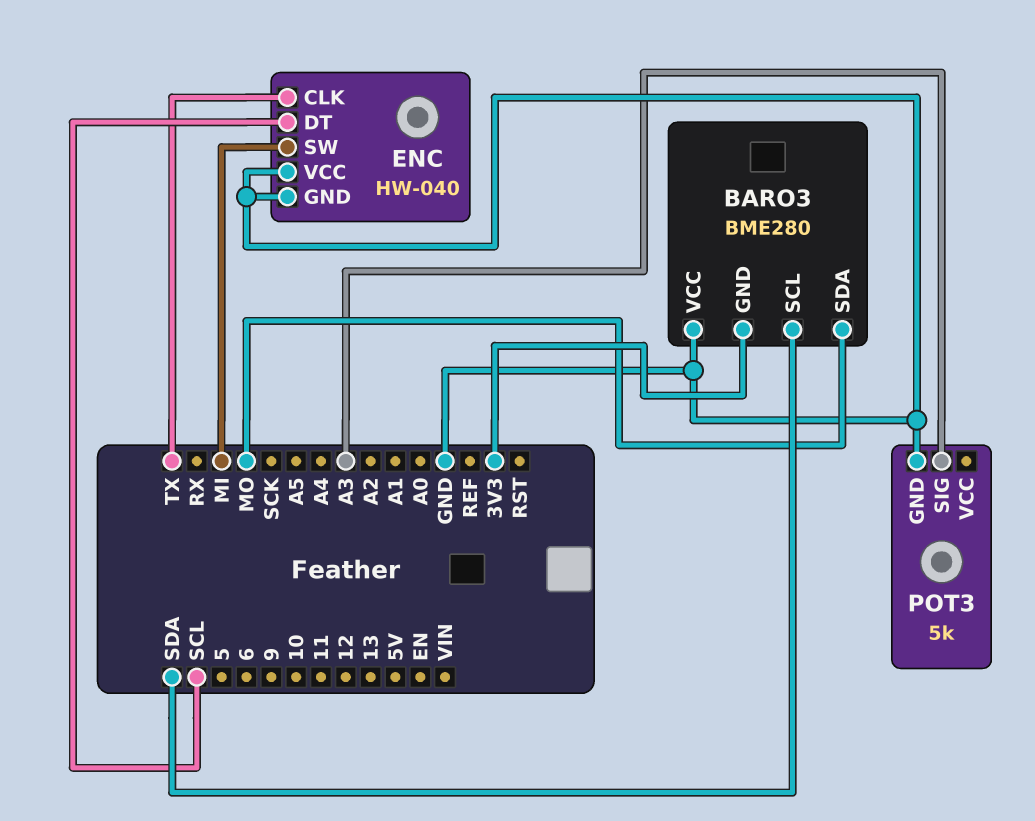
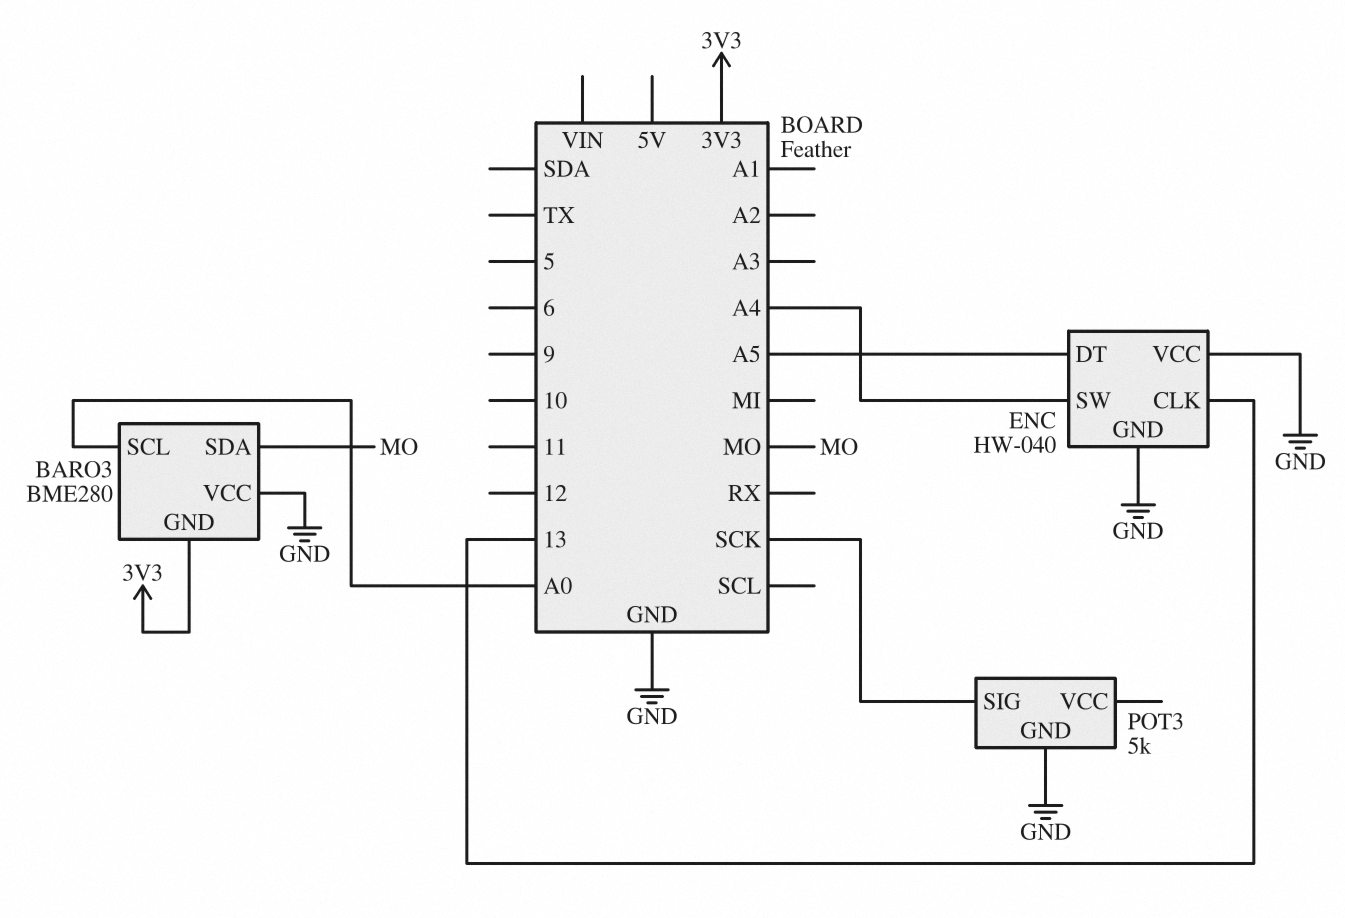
BARO3 pin SCL: SDA -> A0
ENC pin CLK: TX -> 13
ENC pin DT: SCL -> A5
ENC pin SW: MI -> A4
POT3 pin SIG: A3 -> SCK

